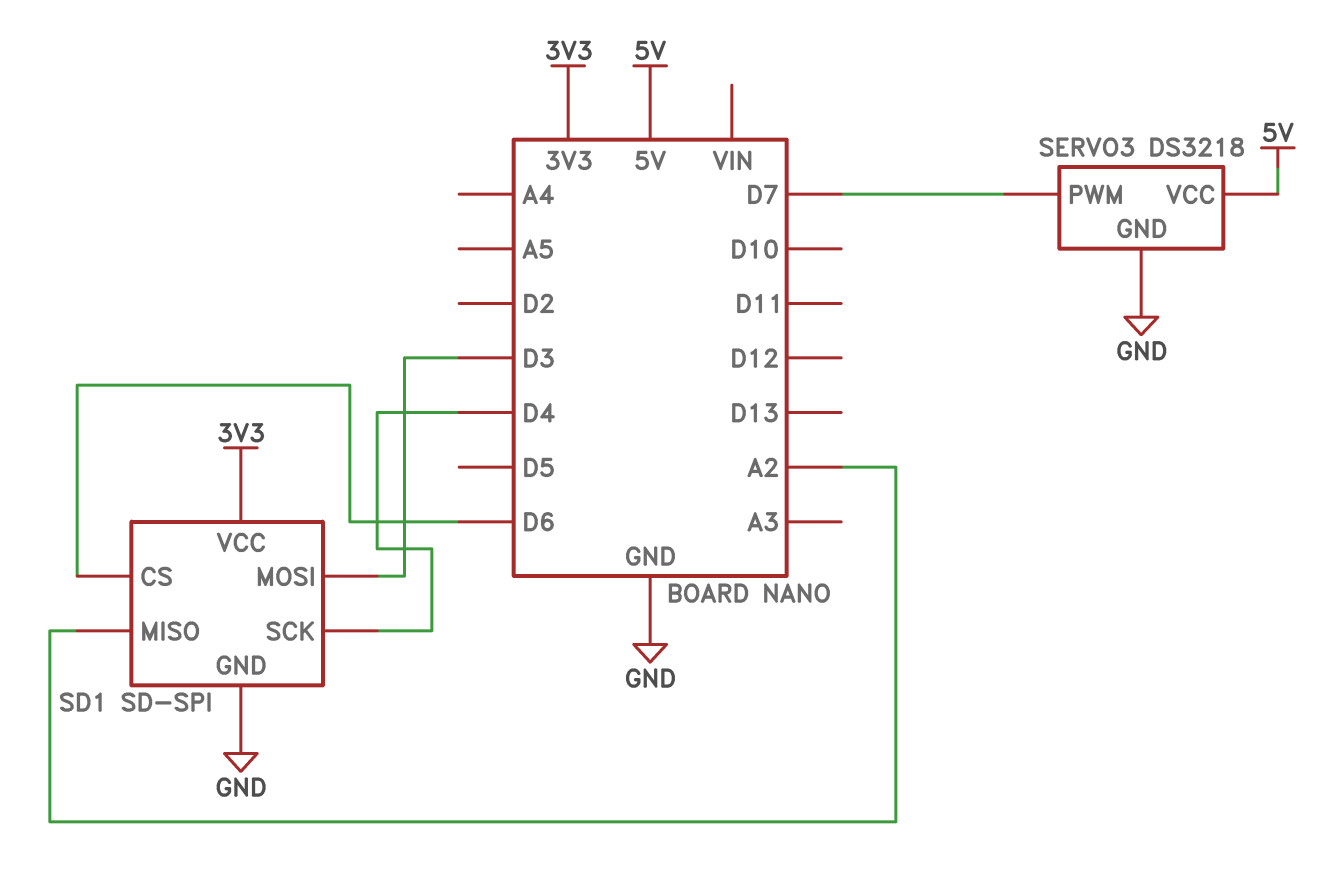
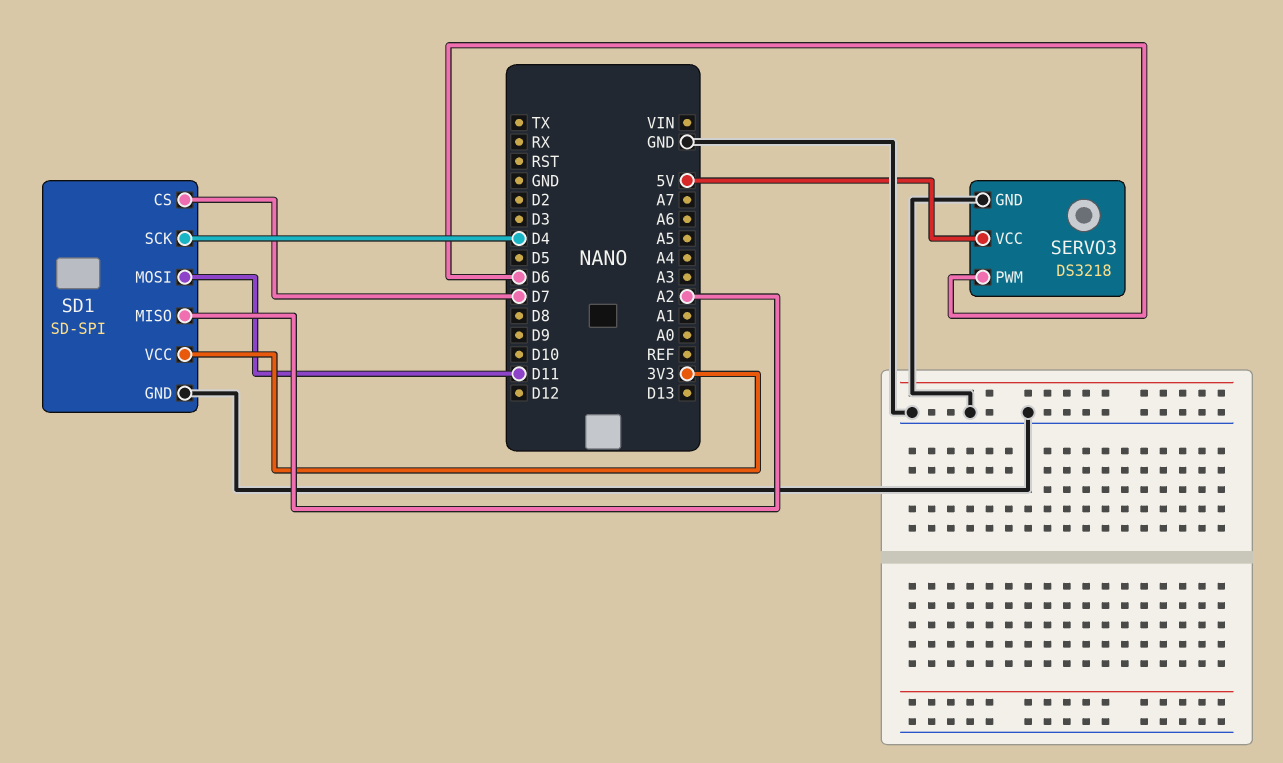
SD1 pin CS: D6 -> D7
SD1 pin MOSI: D3 -> D11
SERVO3 pin PWM: D7 -> D6

